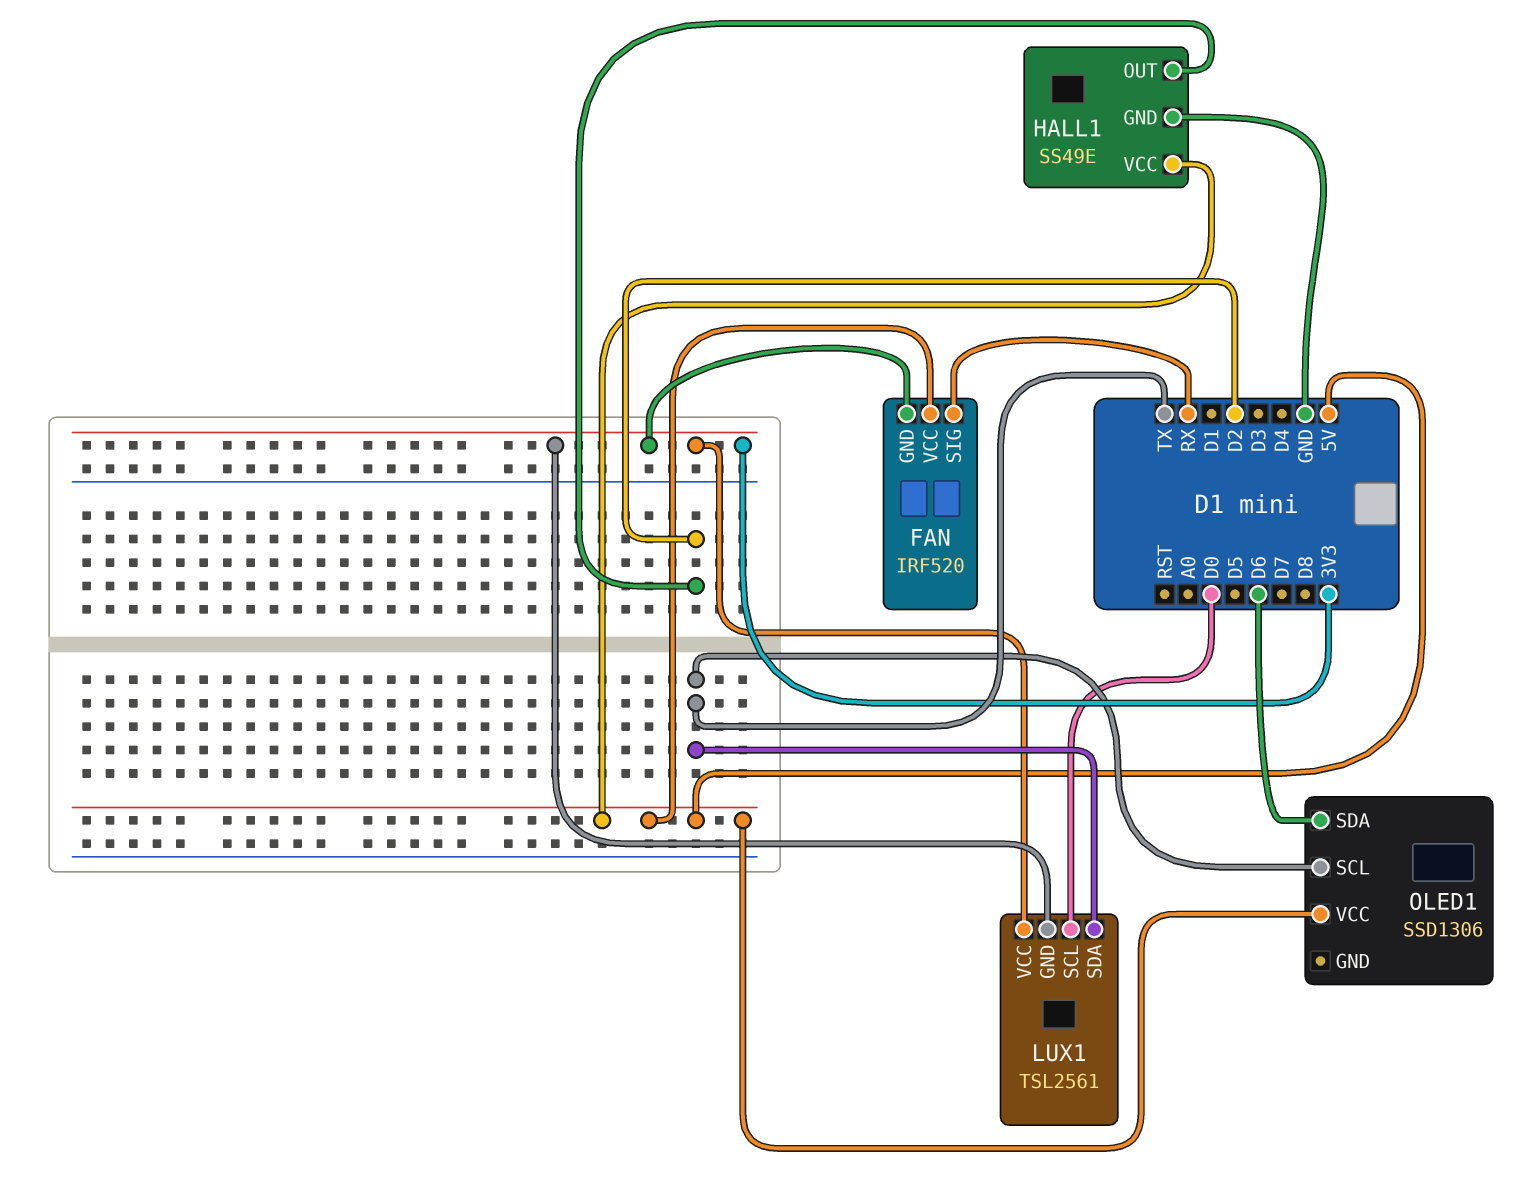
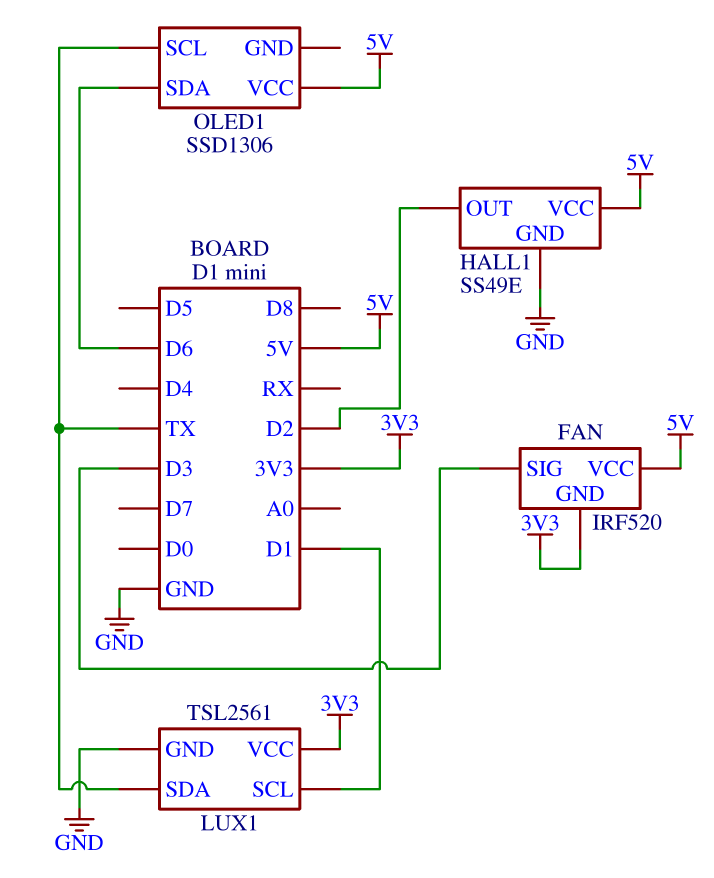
FAN pin SIG: RX -> D3
LUX1 pin GND: 3V3 -> GND
LUX1 pin SCL: D0 -> D1

